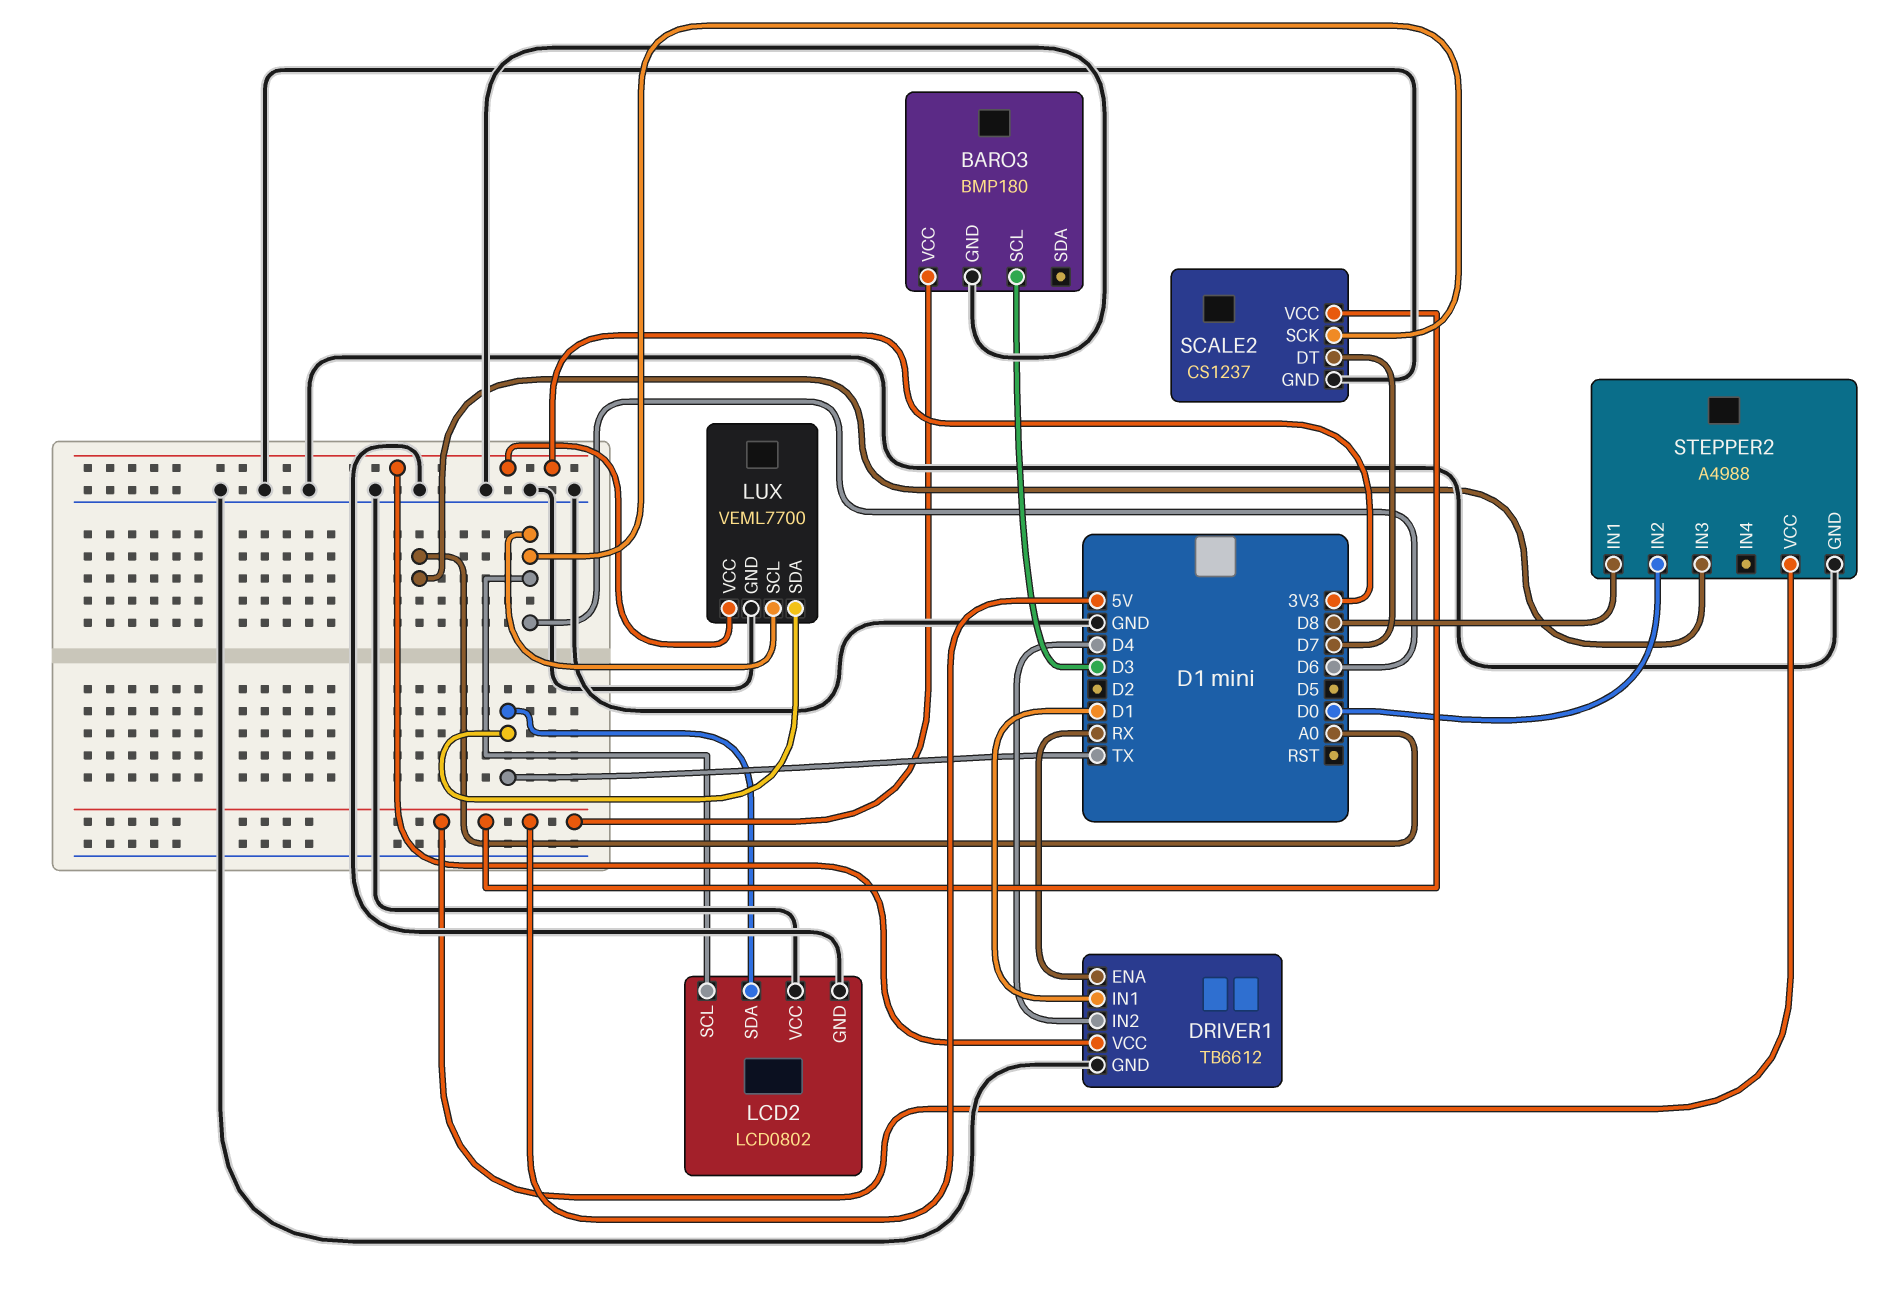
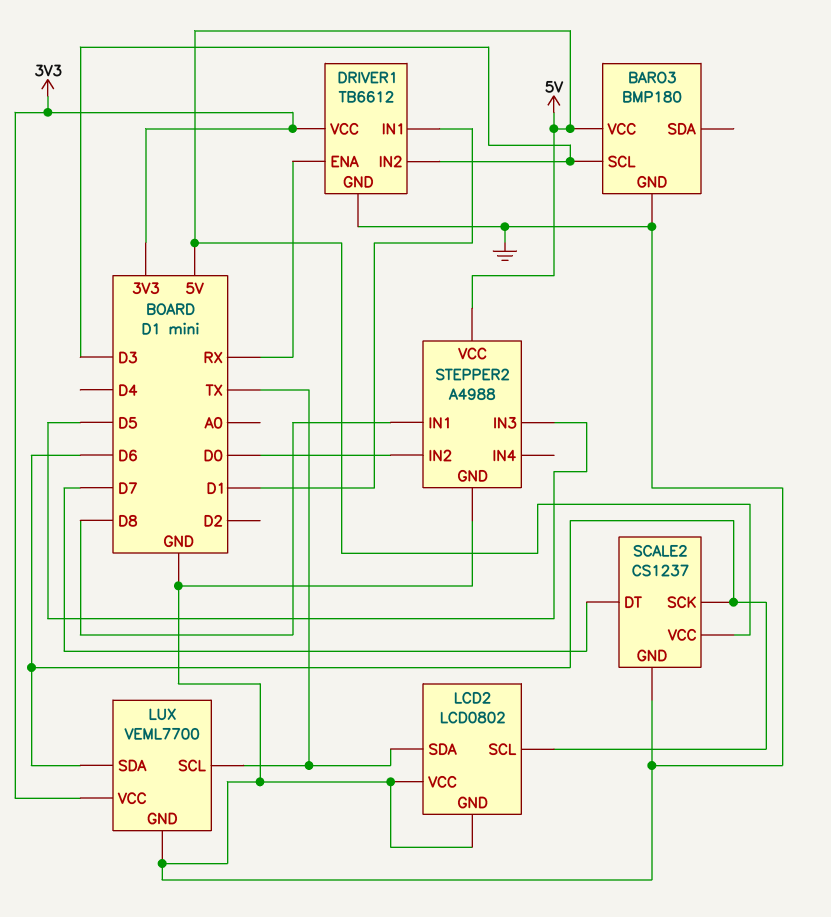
DRIVER1 pin IN2: D4 -> D3
LUX pin SCL: D6 -> TX
LUX pin SDA: TX -> D6
STEPPER2 pin IN3: A0 -> D5

